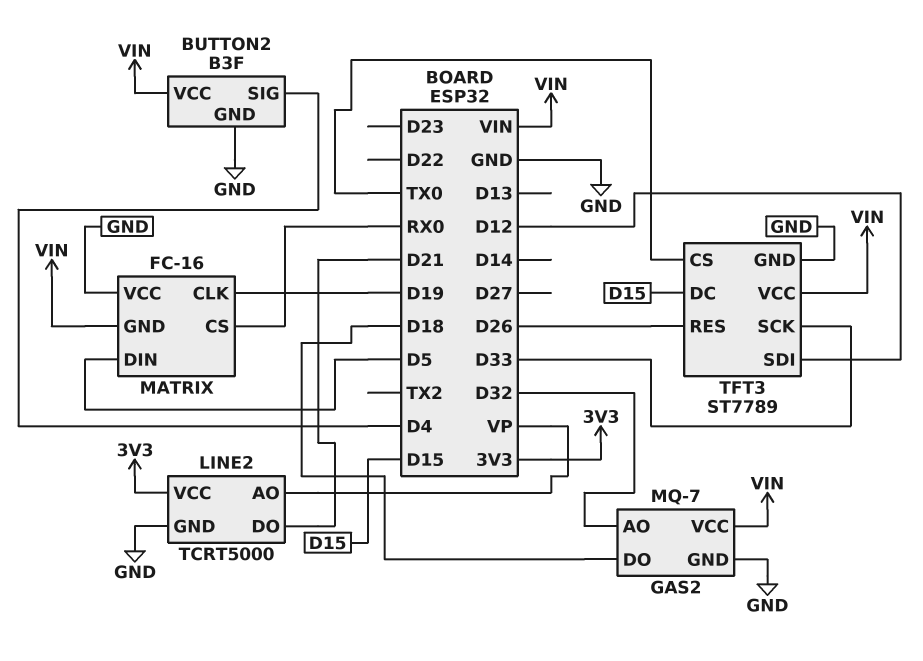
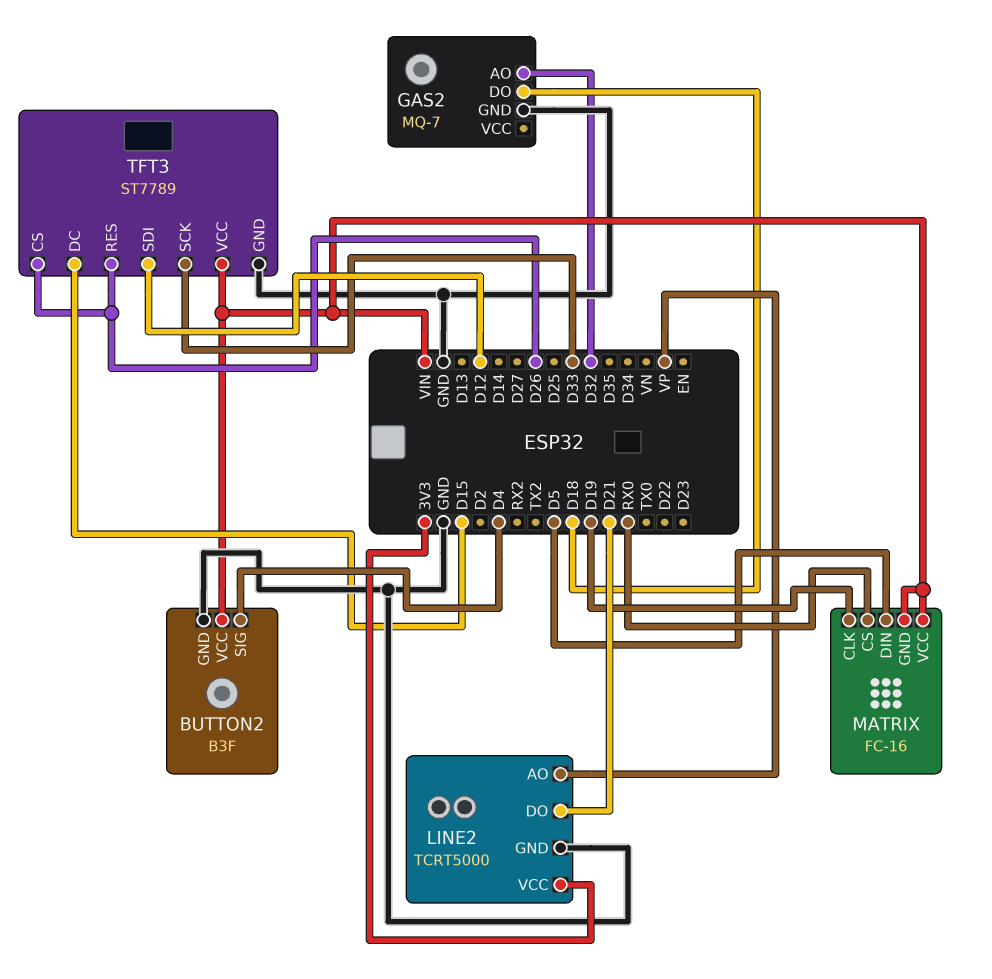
GAS2 pin VCC: VIN -> none
MATRIX pin VCC: GND -> VIN
TFT3 pin CS: TX0 -> D26

